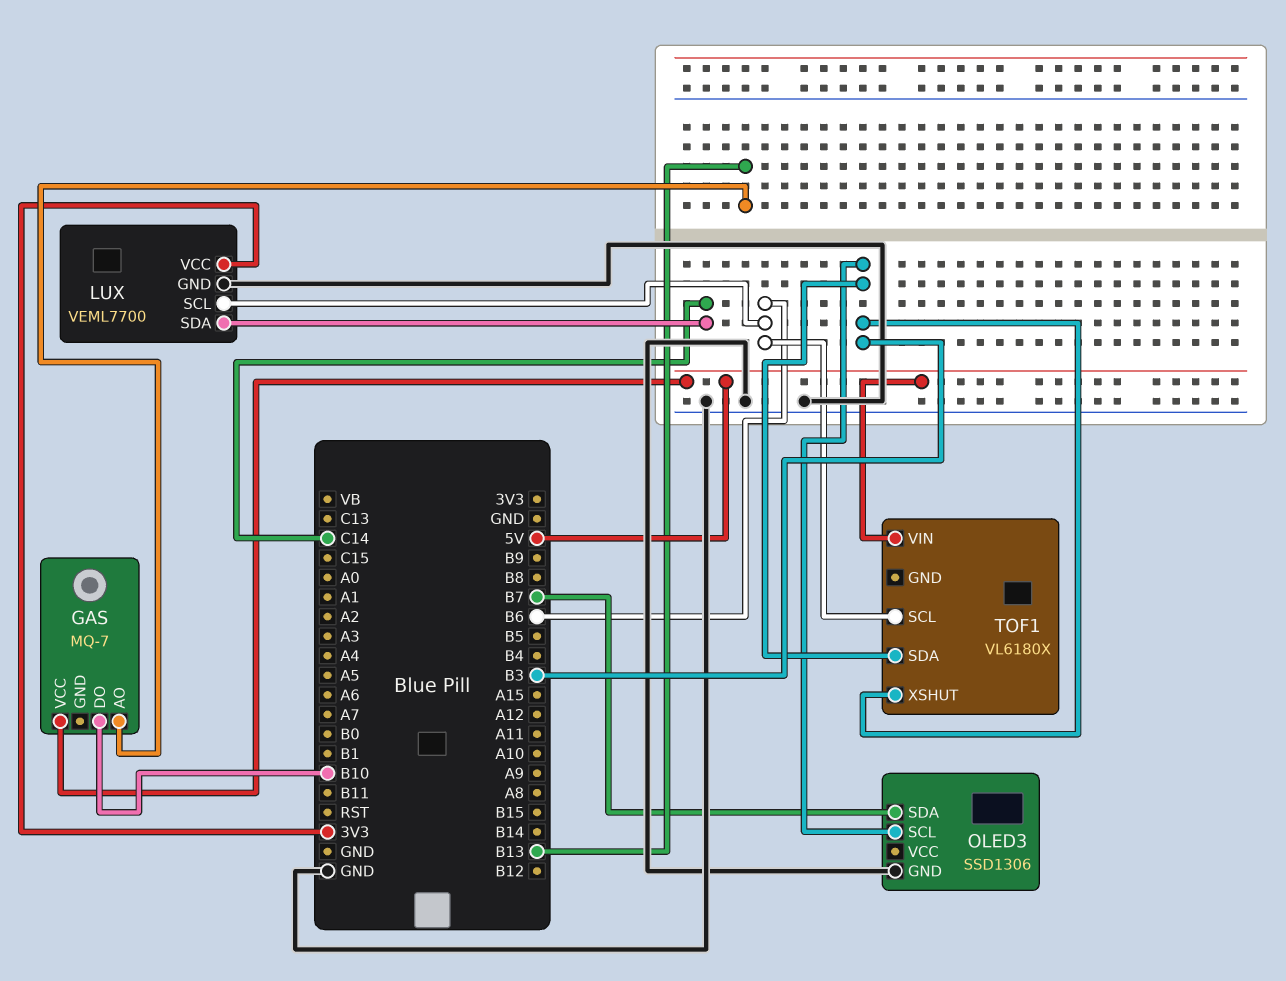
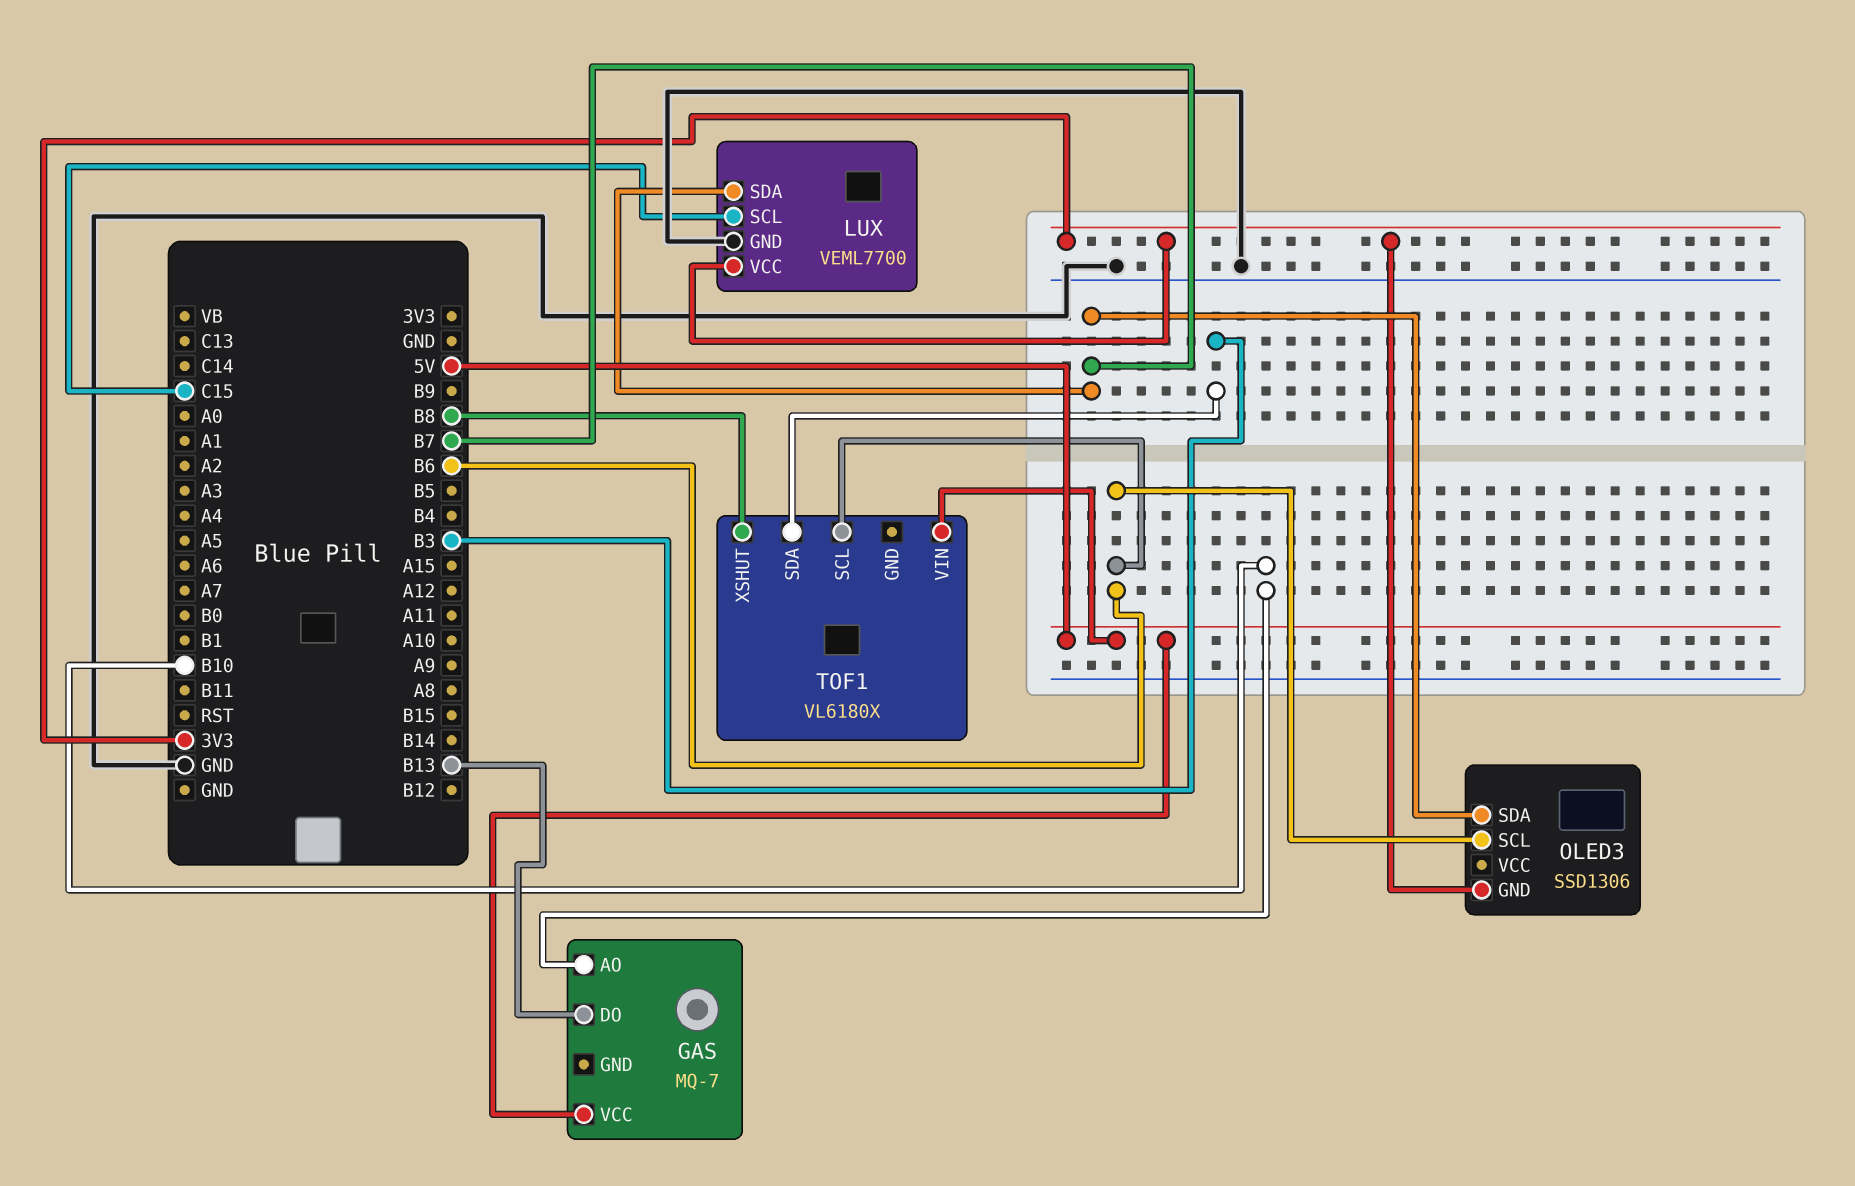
GAS pin AO: B13 -> B10
GAS pin DO: B10 -> B13
LUX pin SCL: B6 -> C15
LUX pin SDA: C14 -> B7
OLED3 pin GND: GND -> 3V3
OLED3 pin SCL: B3 -> B6
TOF1 pin XSHUT: B3 -> B8

